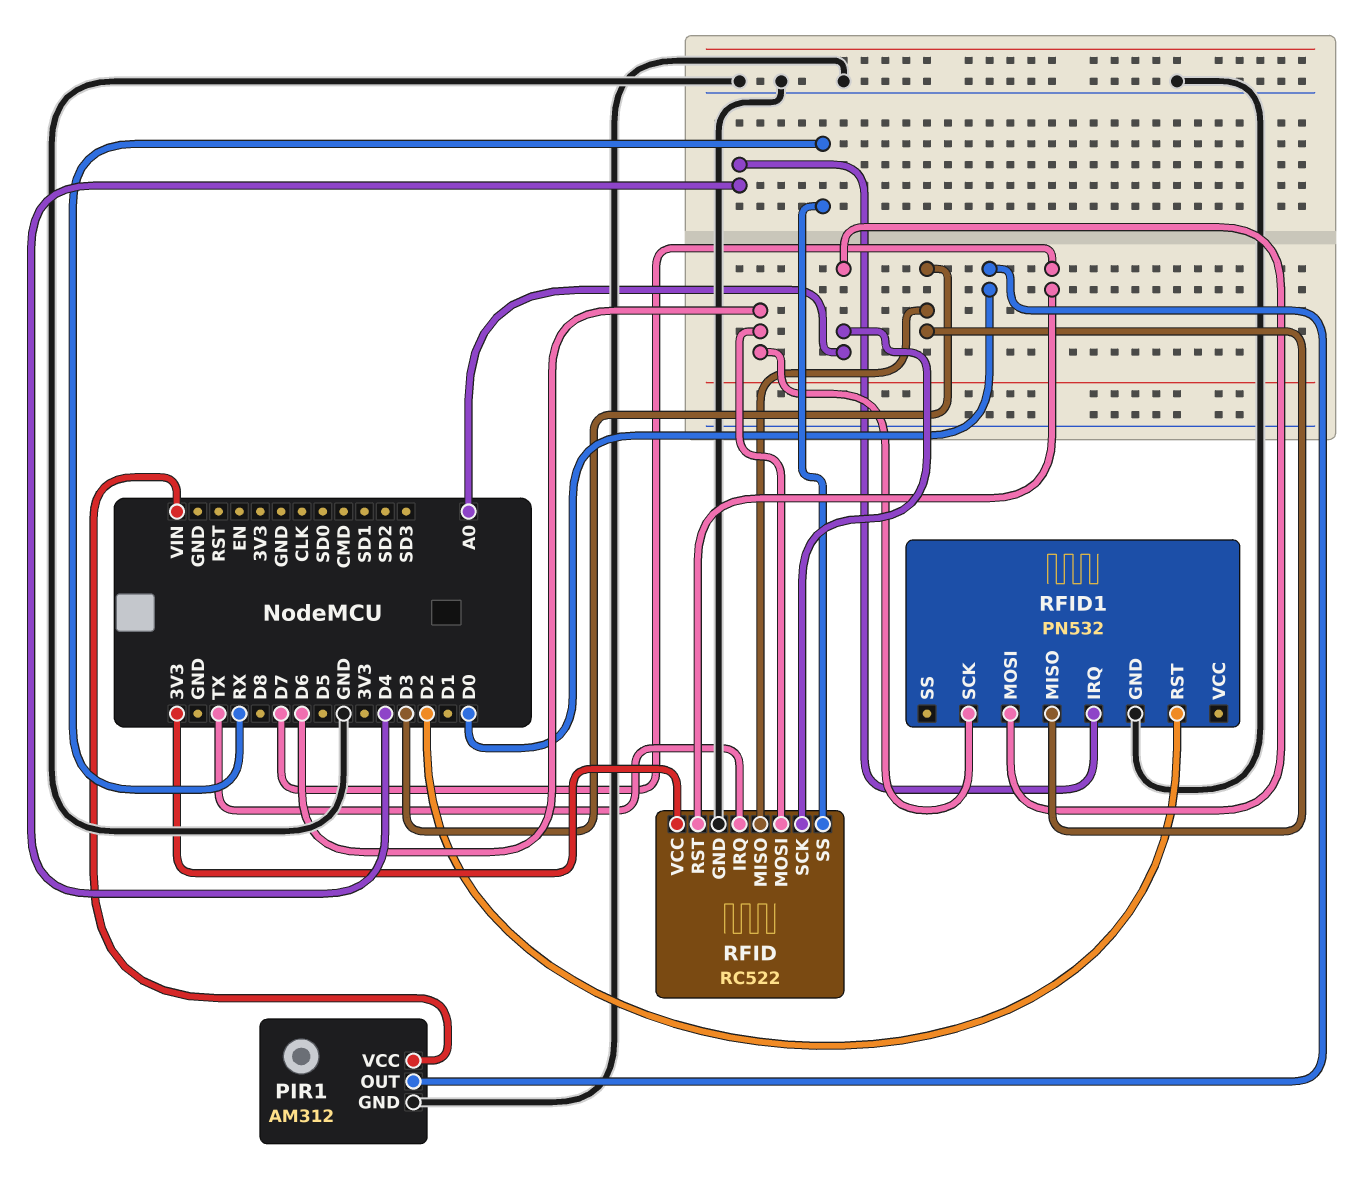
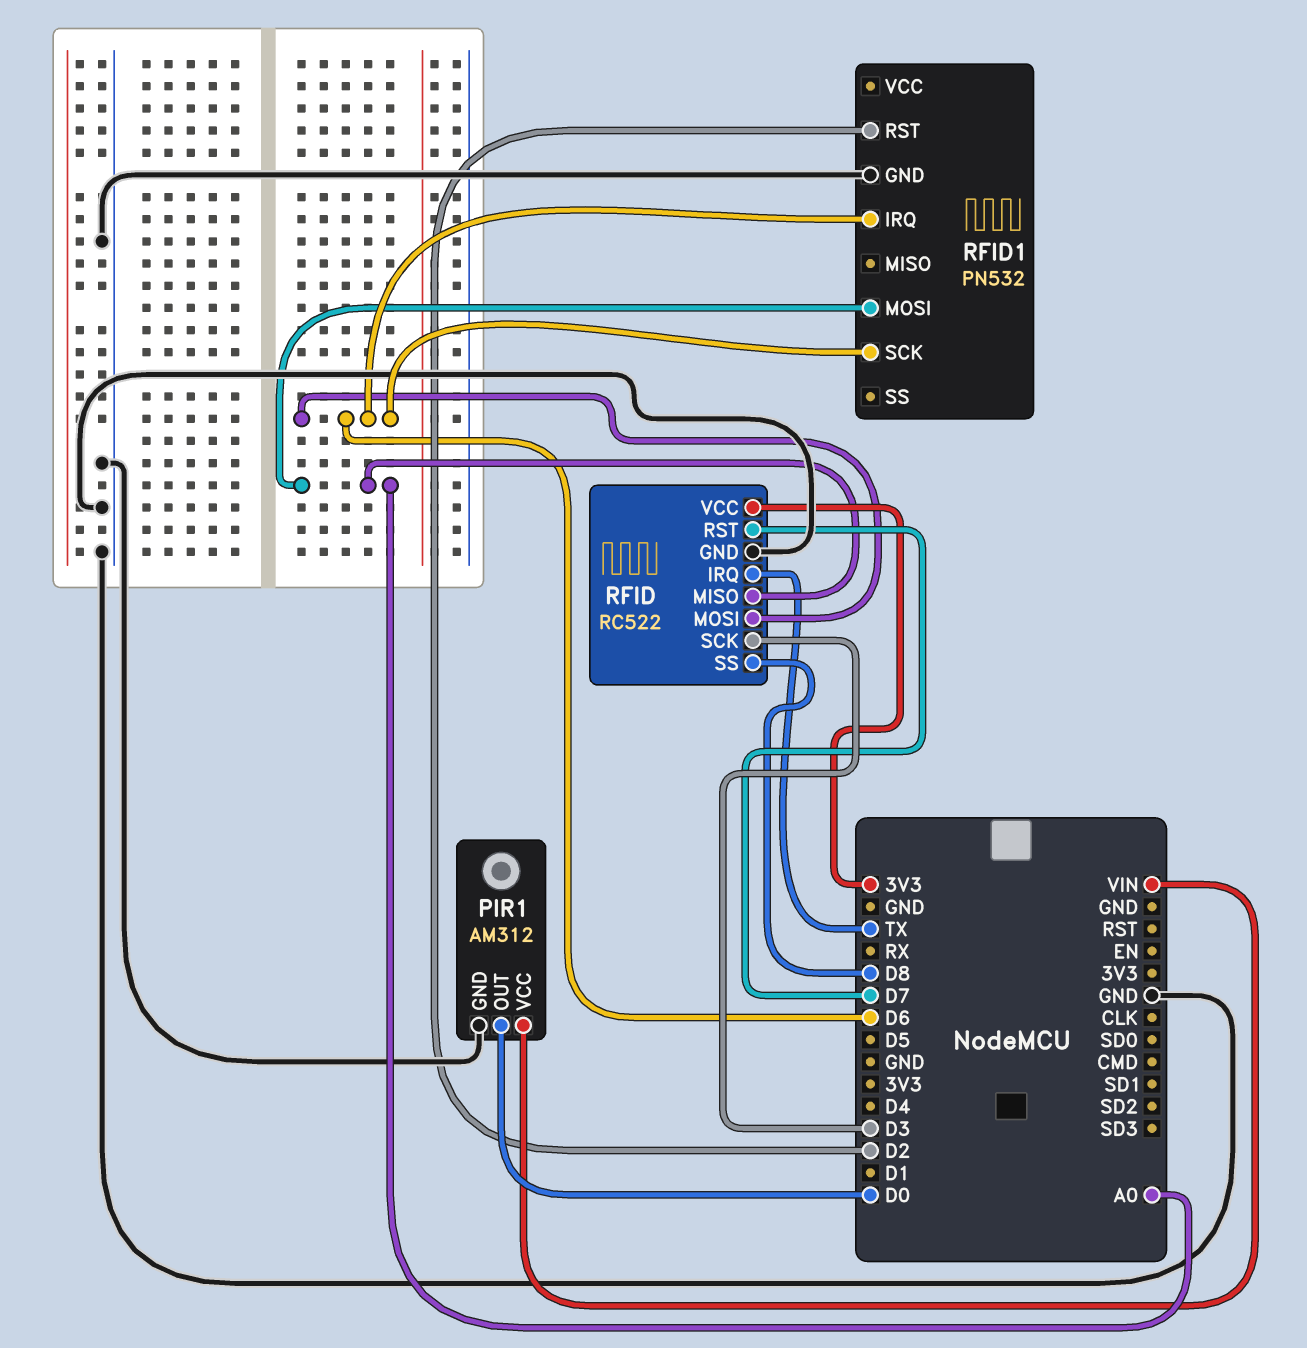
RFID pin MISO: D3 -> A0
RFID pin SCK: A0 -> D3
RFID pin SS: RX -> D8
RFID1 pin IRQ: D4 -> D6
RFID1 pin MISO: D3 -> none

